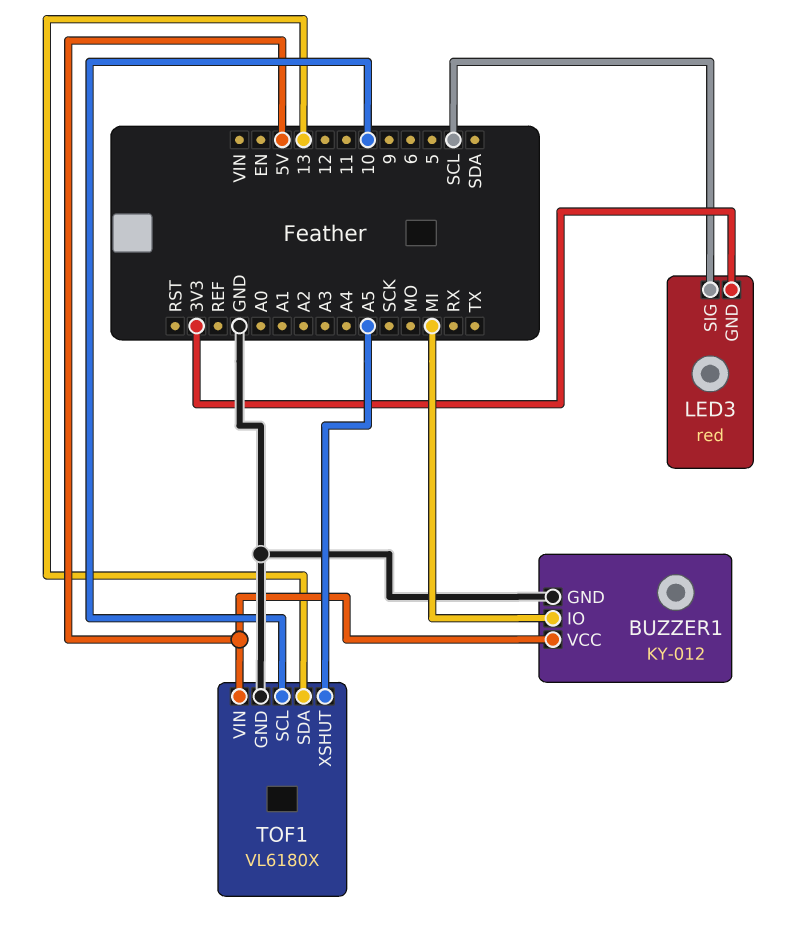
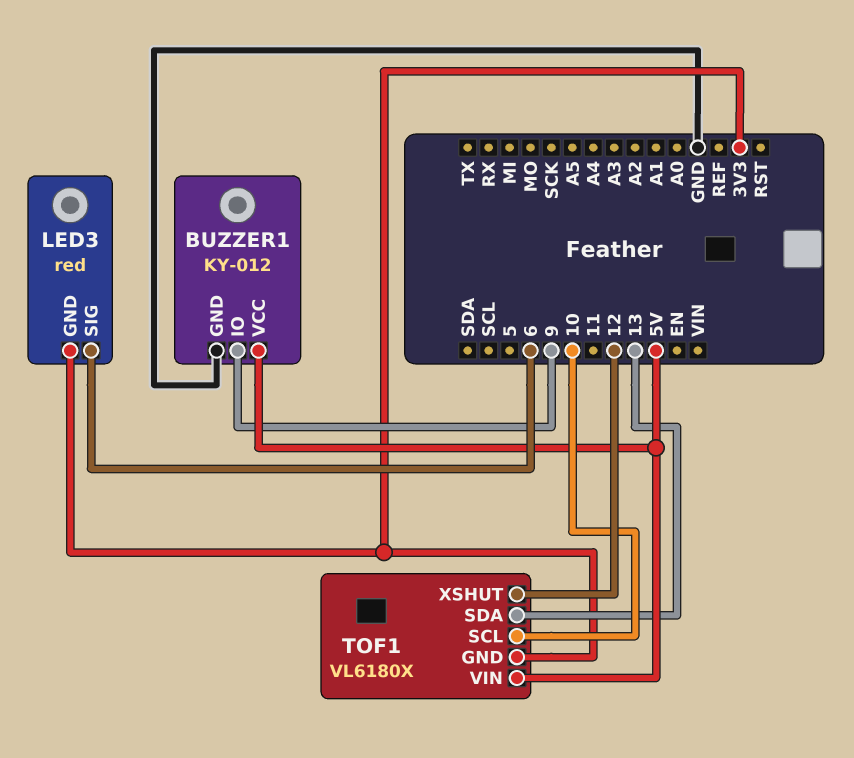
BUZZER1 pin IO: MI -> 9
LED3 pin SIG: SCL -> 6
TOF1 pin GND: GND -> 3V3
TOF1 pin XSHUT: A5 -> 12

